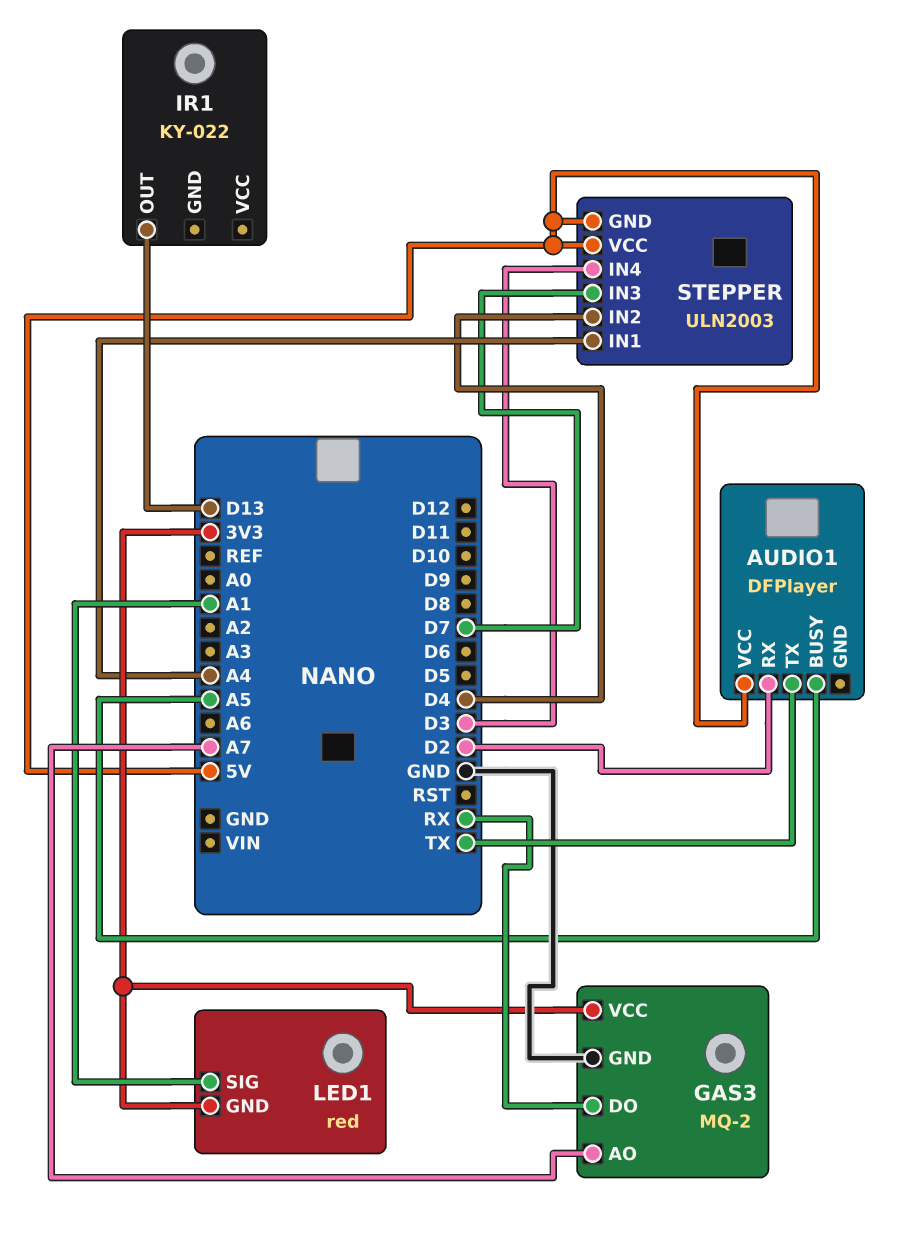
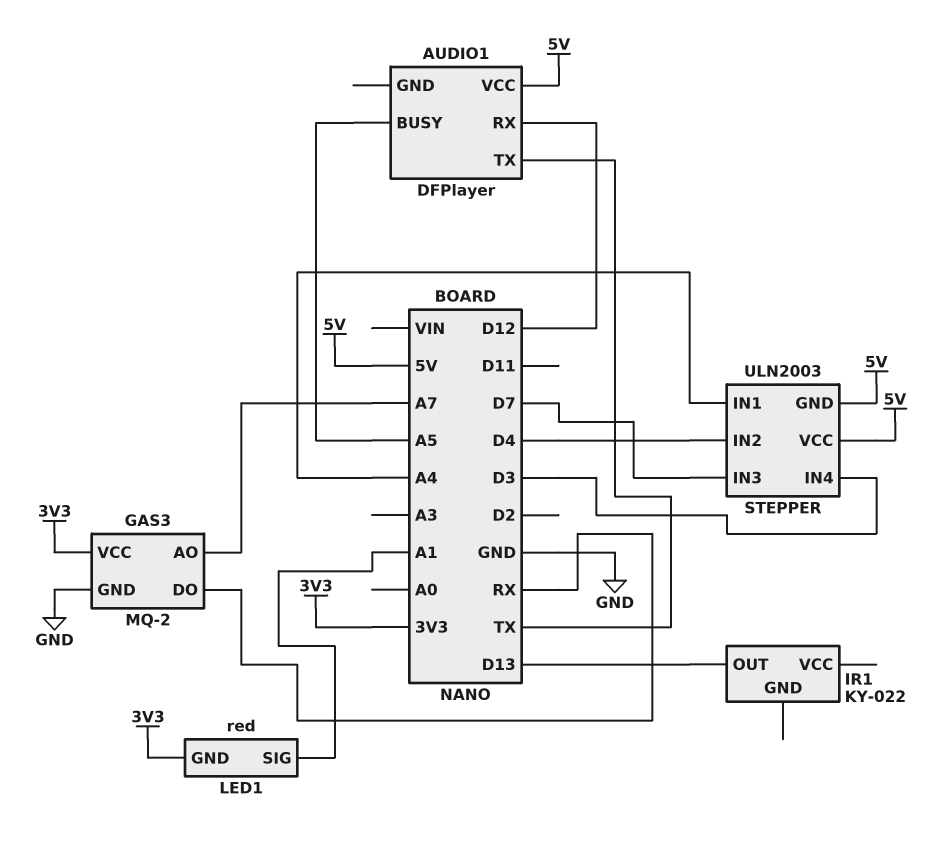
AUDIO1 pin RX: D2 -> D12

